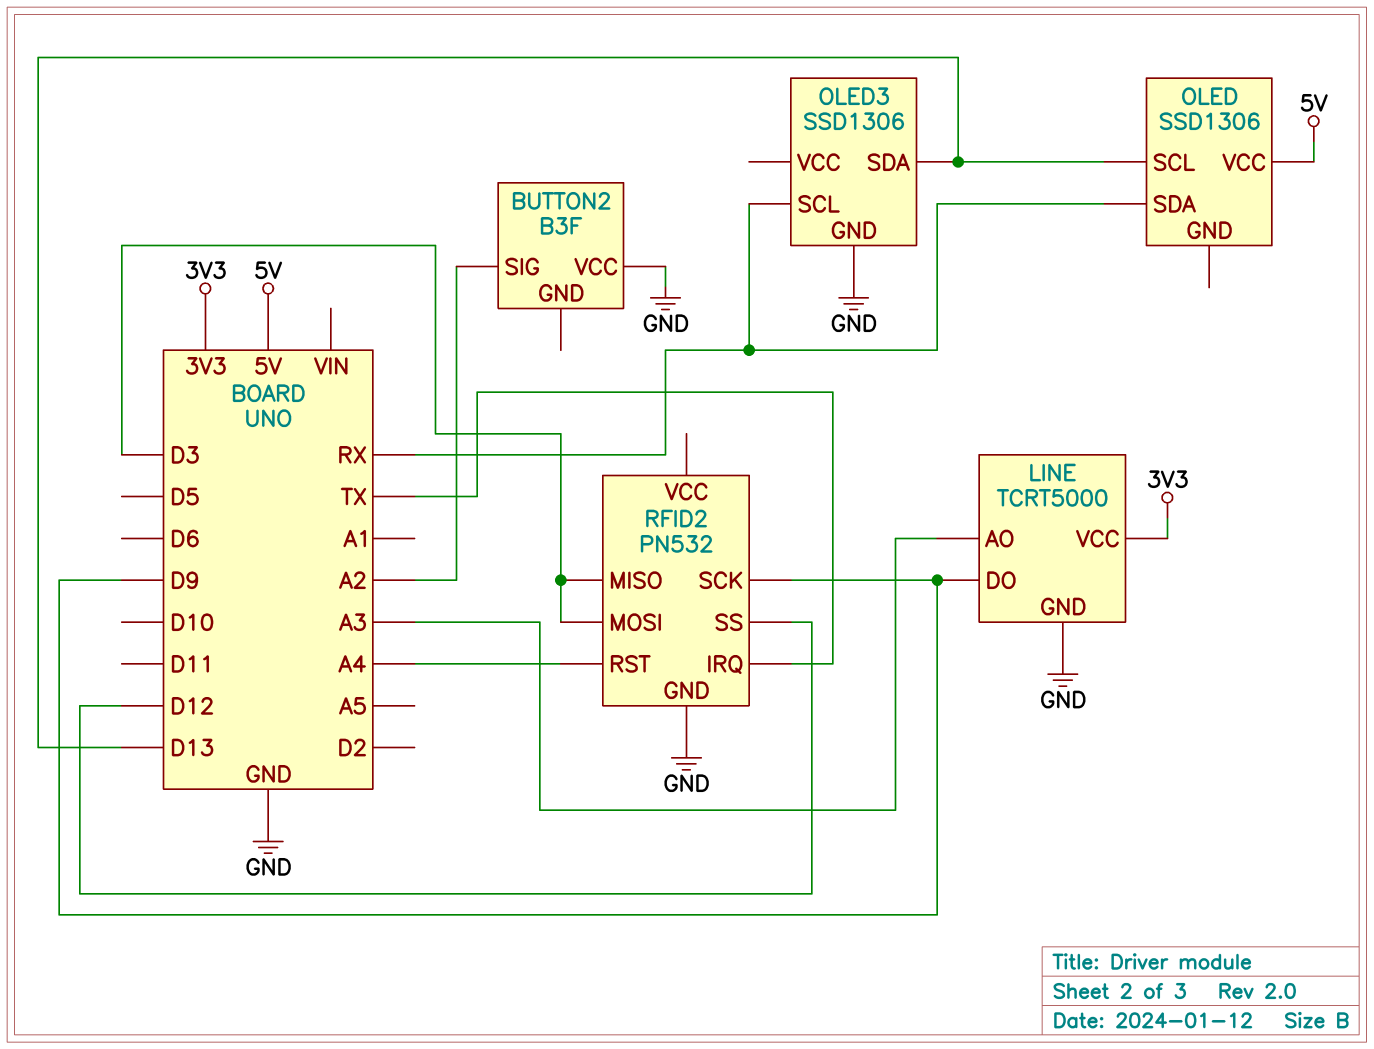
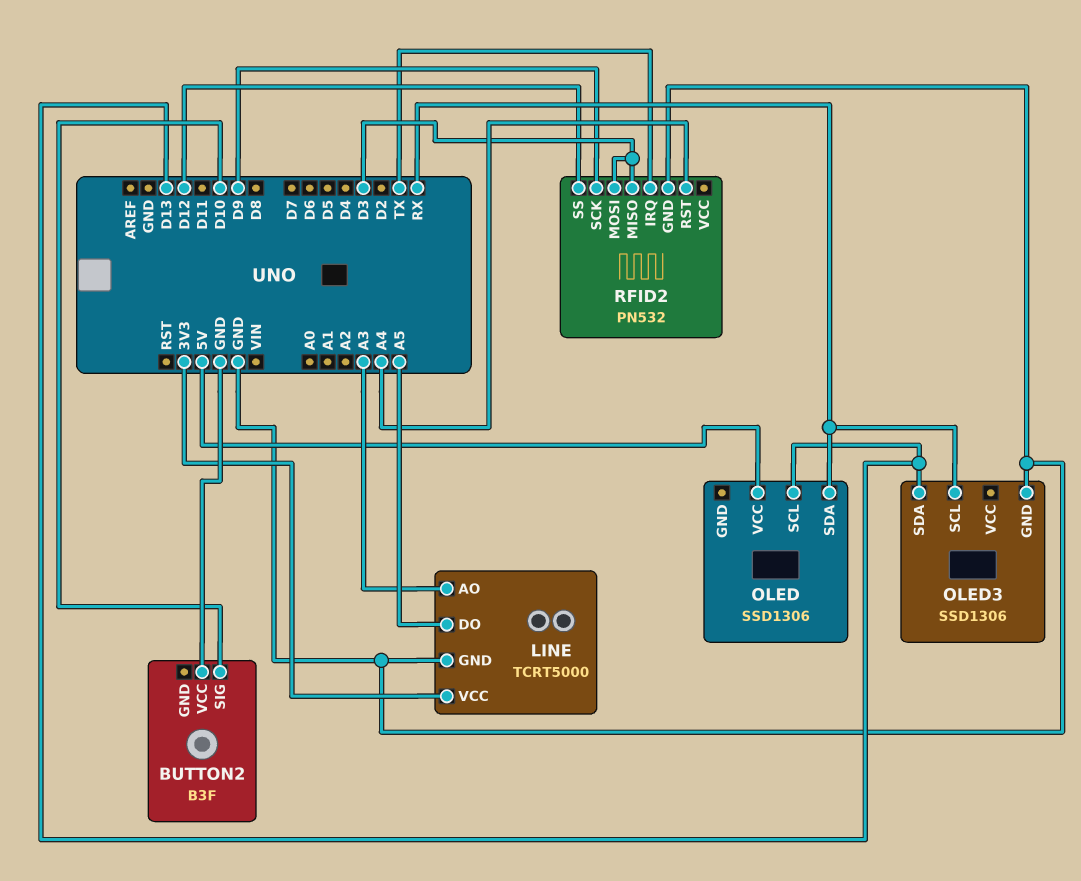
BUTTON2 pin SIG: A2 -> D10
LINE pin DO: D9 -> A5

